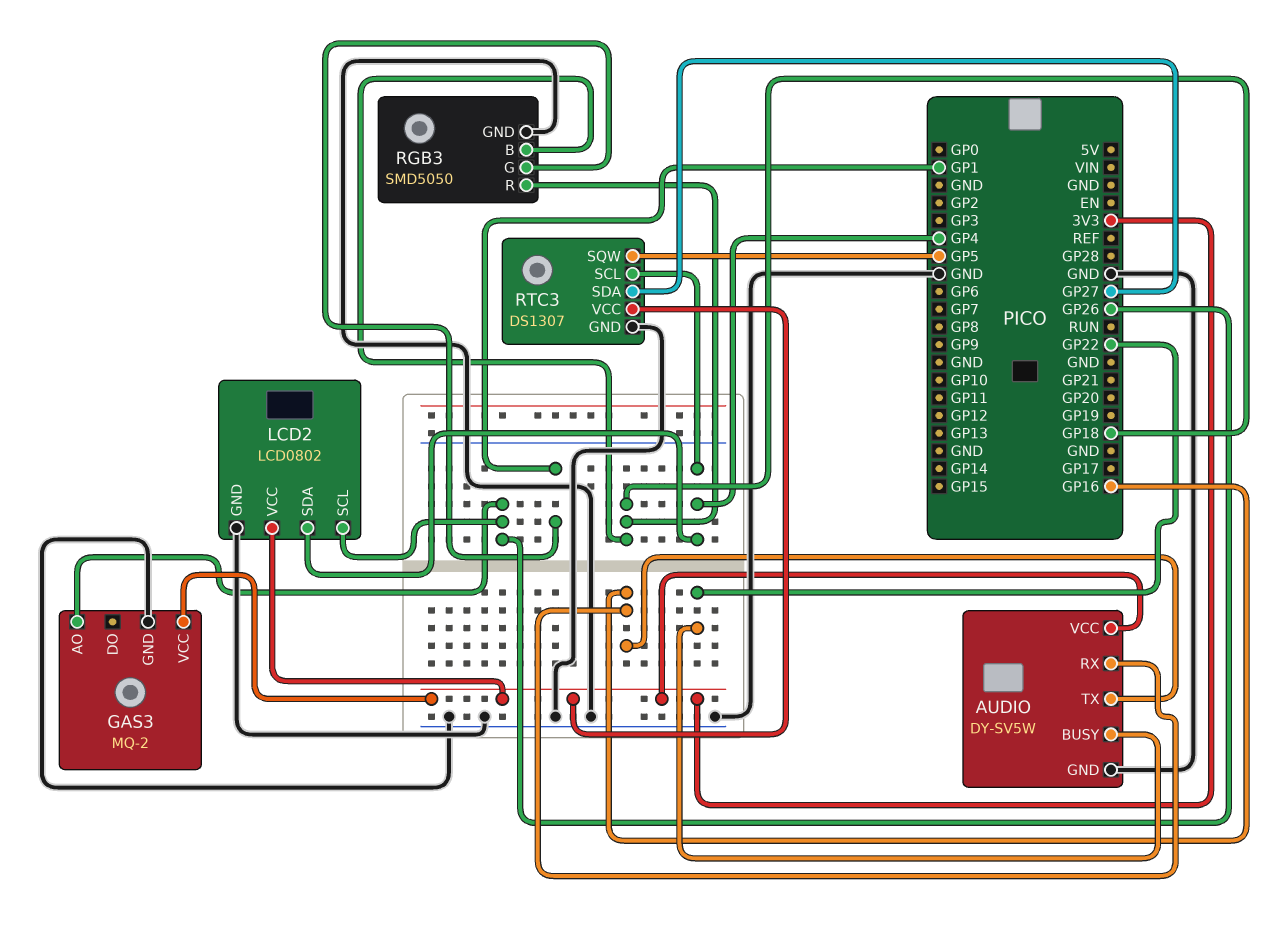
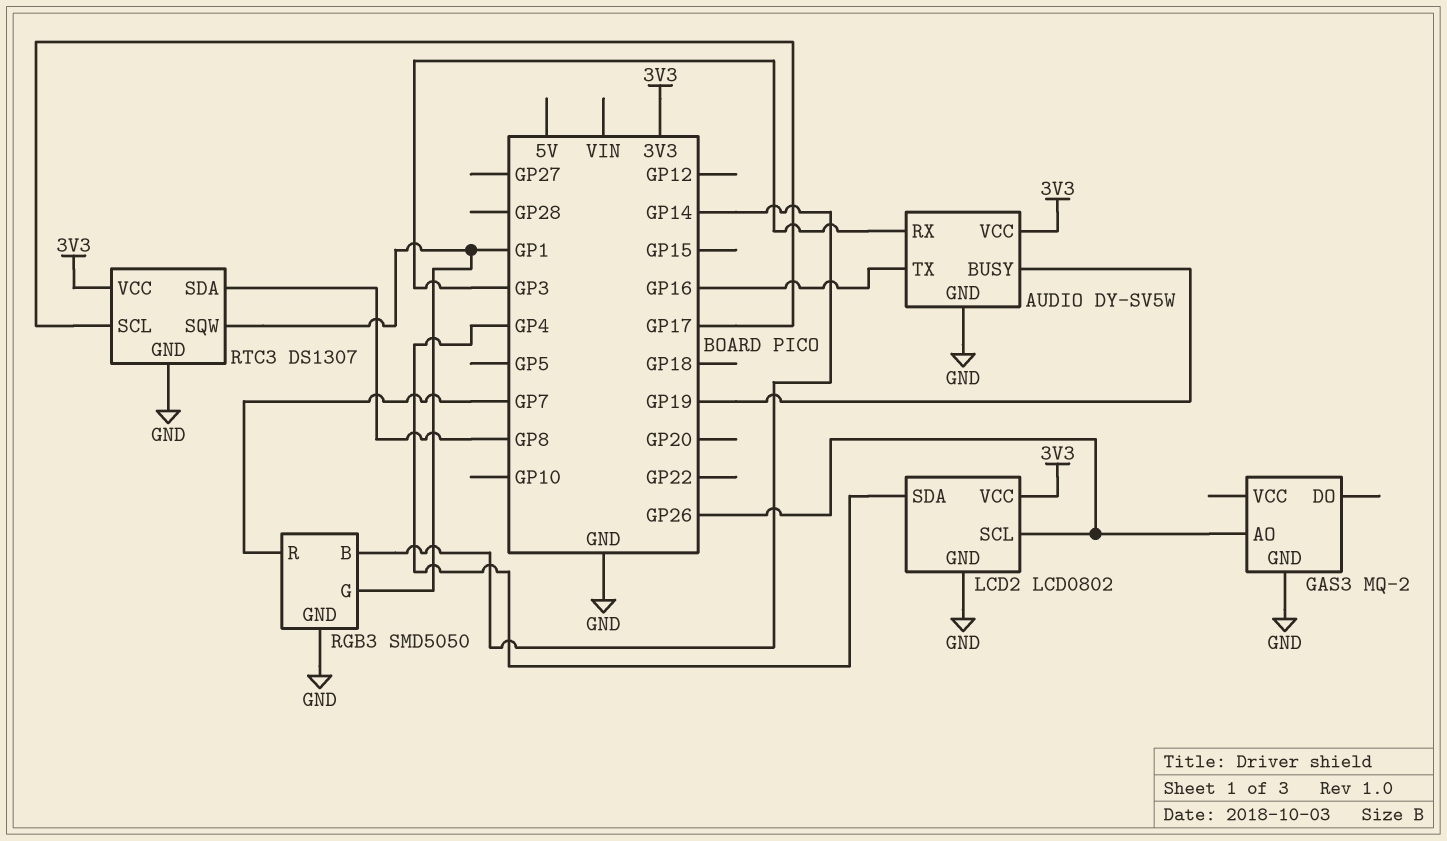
AUDIO pin BUSY: GP22 -> GP19
AUDIO pin RX: GP16 -> GP3
GAS3 pin VCC: 3V3 -> none
RGB3 pin B: GP18 -> GP14
RGB3 pin R: GP18 -> GP7
RTC3 pin SCL: GP4 -> GP17
RTC3 pin SDA: GP27 -> GP8
RTC3 pin SQW: GP5 -> GP1

